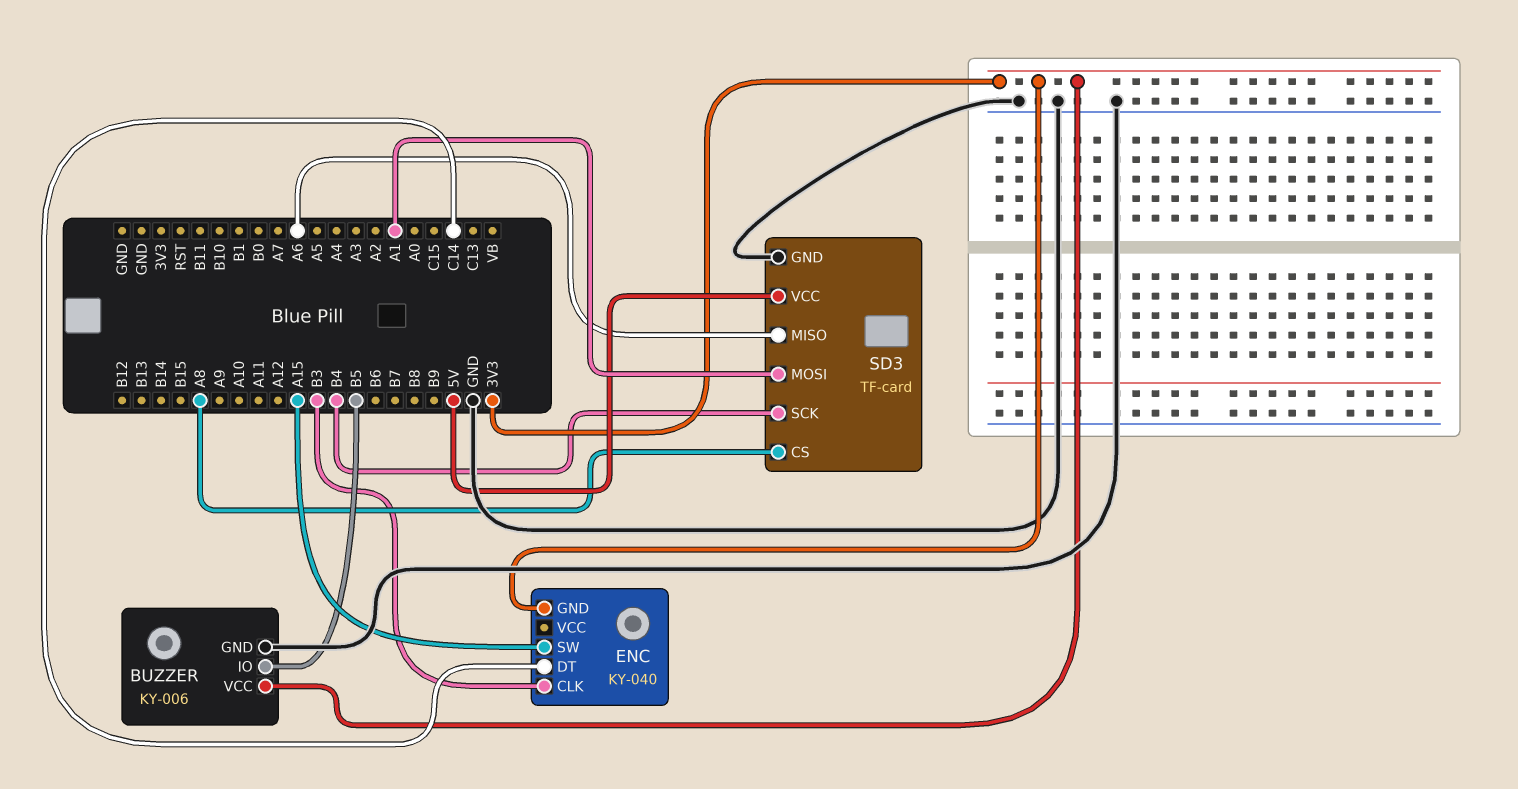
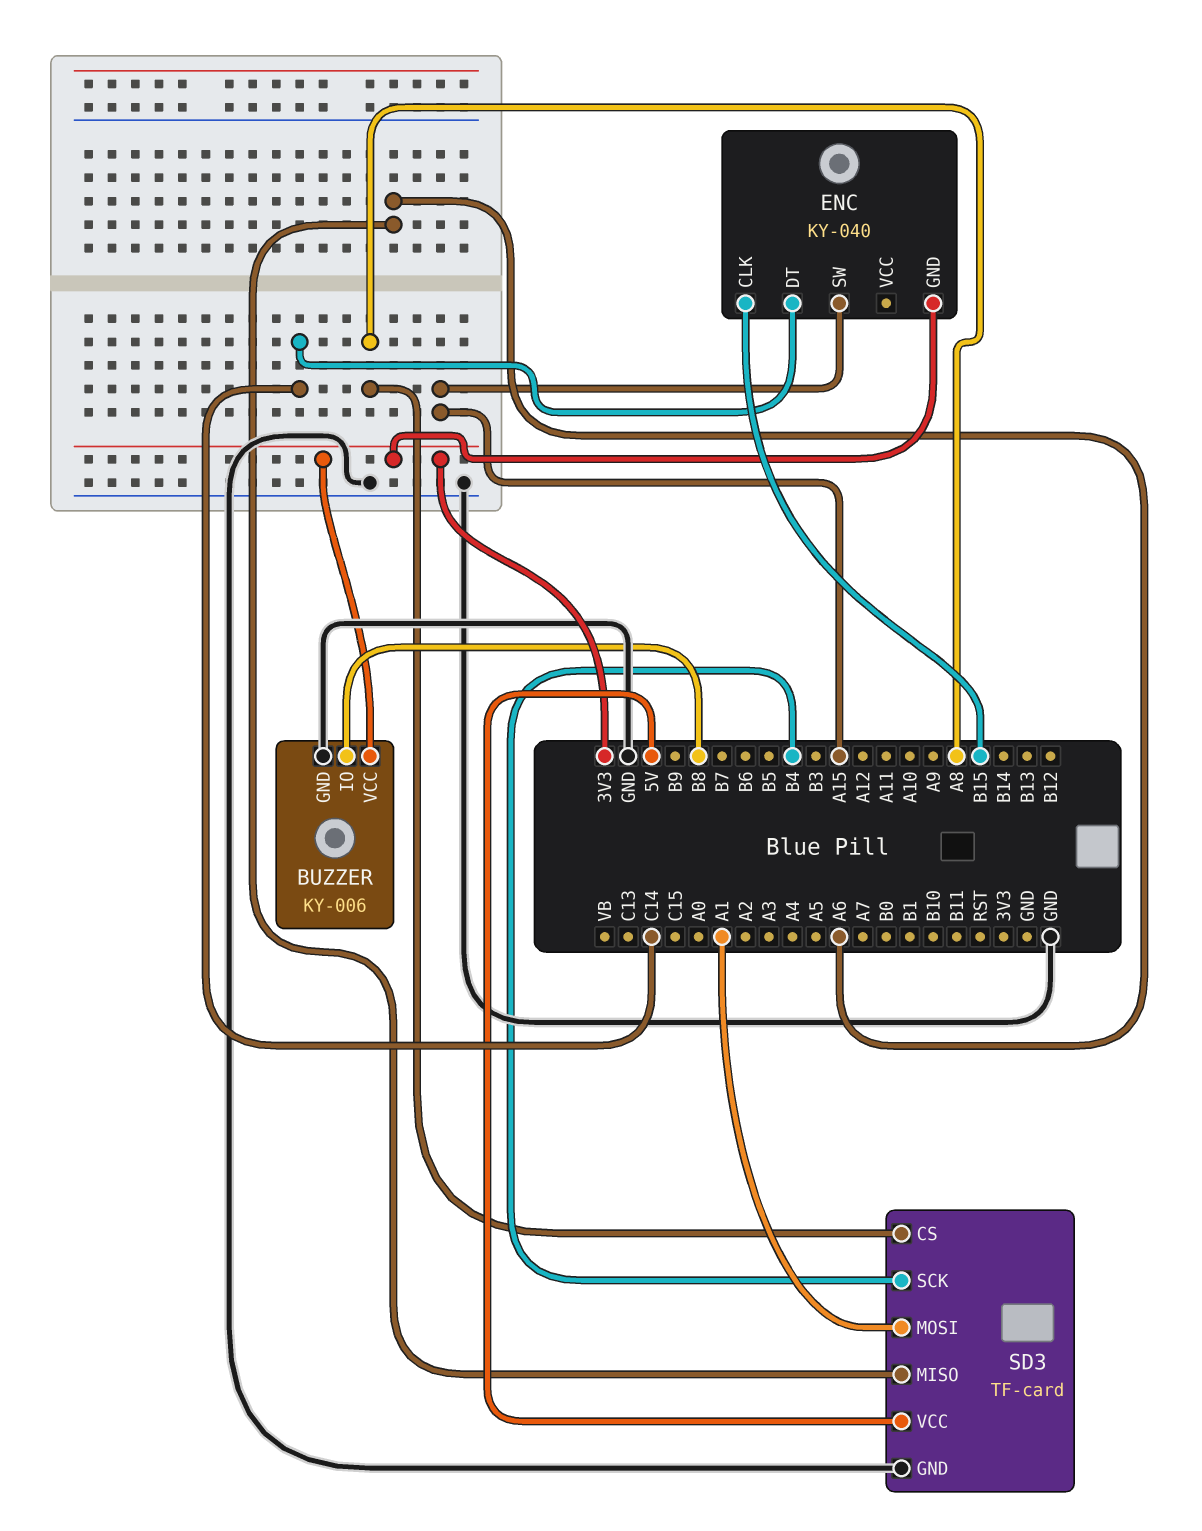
BUZZER pin IO: B5 -> B8
ENC pin CLK: B3 -> B15

